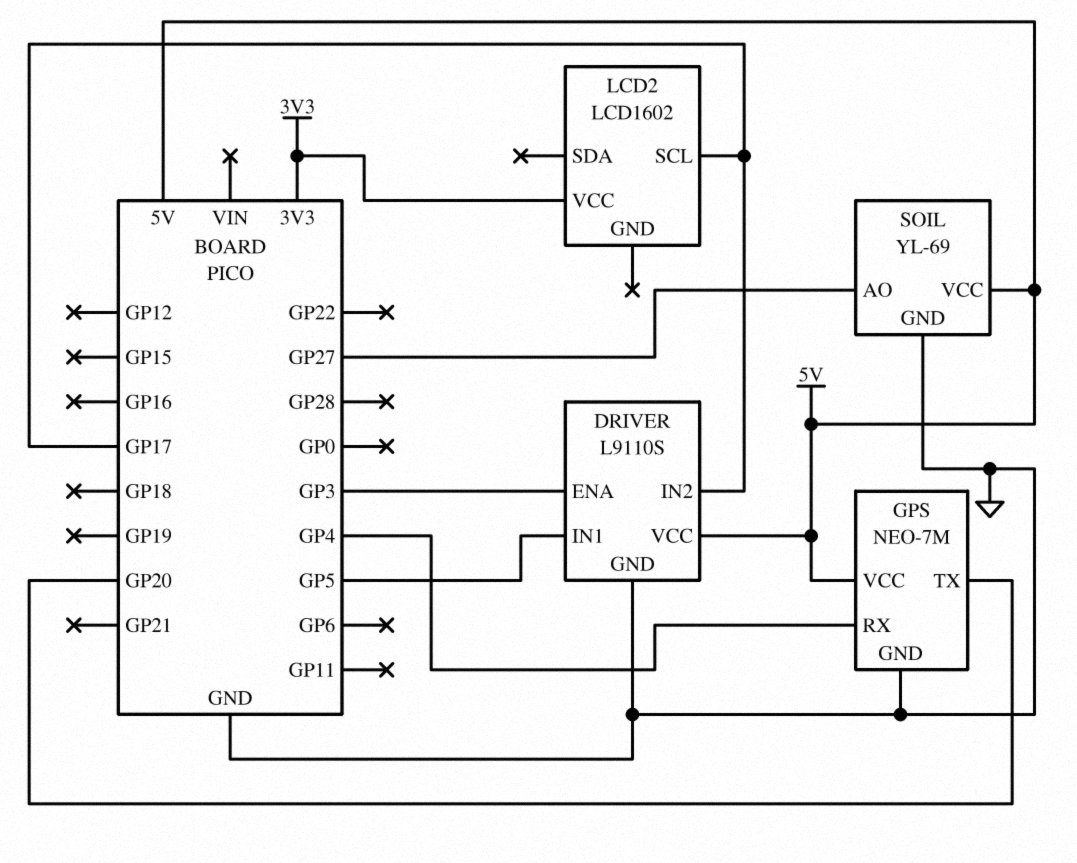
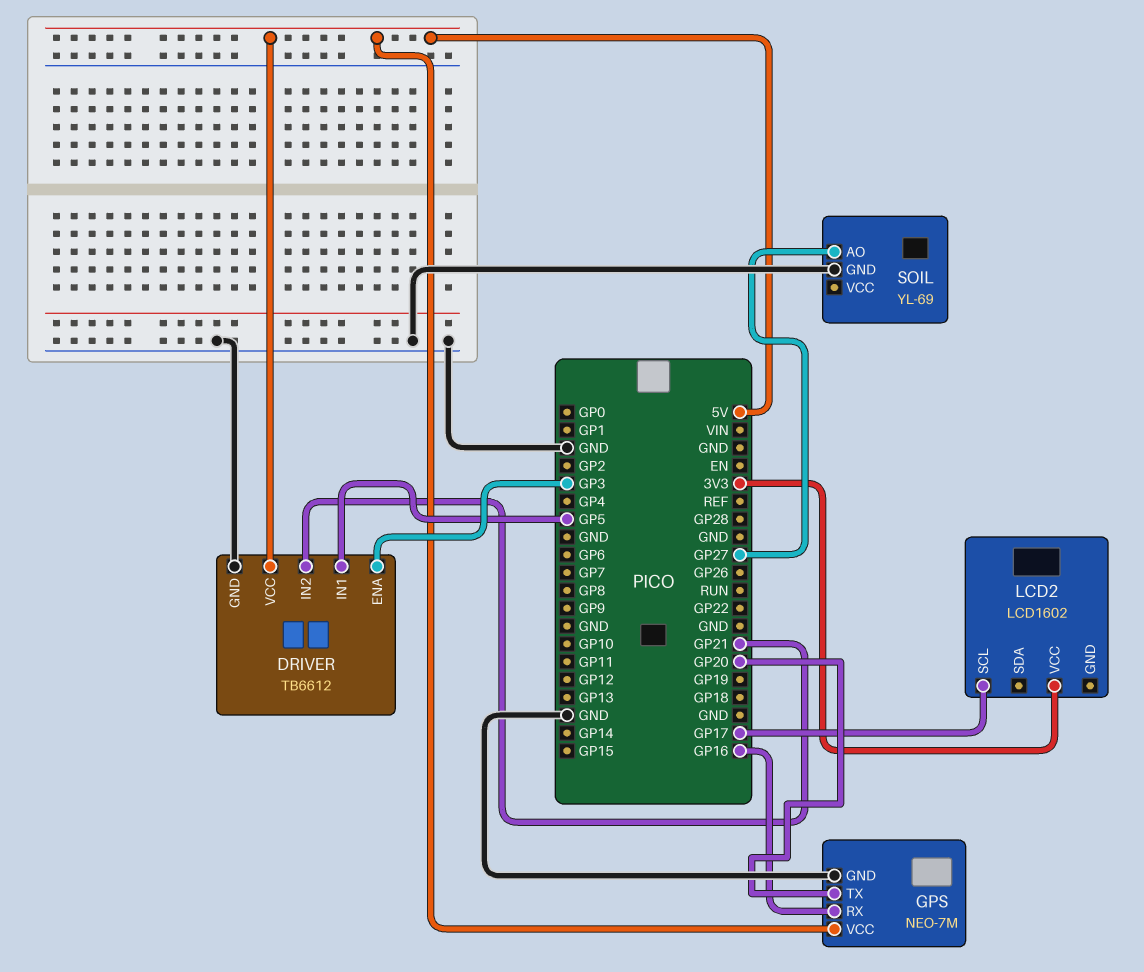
DRIVER: L9110S -> TB6612
DRIVER pin IN2: GP17 -> GP21
GPS pin RX: GP4 -> GP16
SOIL pin VCC: 5V -> none

